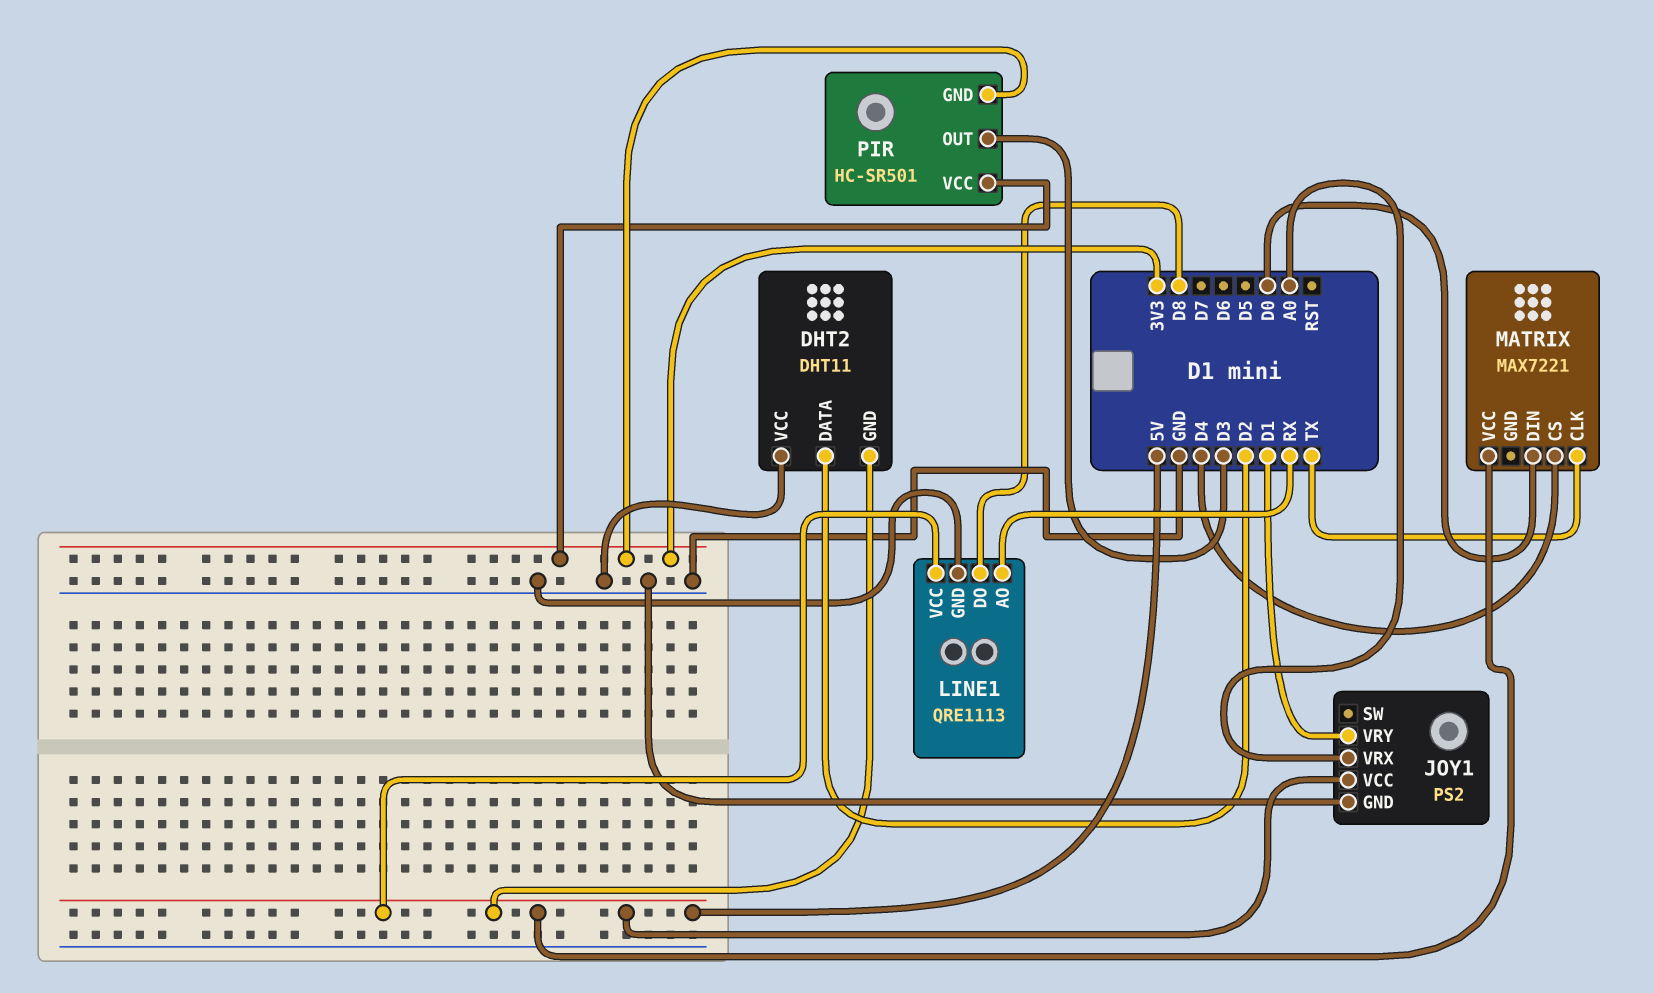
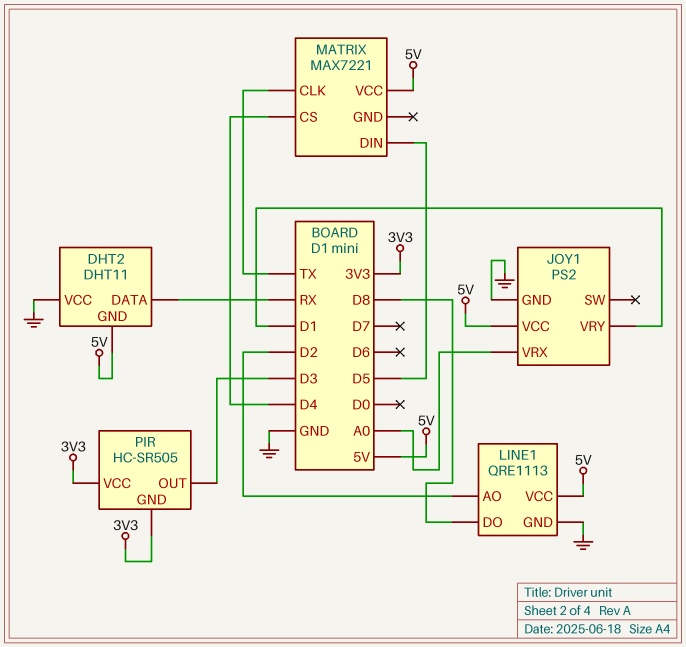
DHT2 pin DATA: D2 -> RX
LINE1 pin AO: RX -> D2
MATRIX pin DIN: D0 -> D5
PIR: HC-SR501 -> HC-SR505

